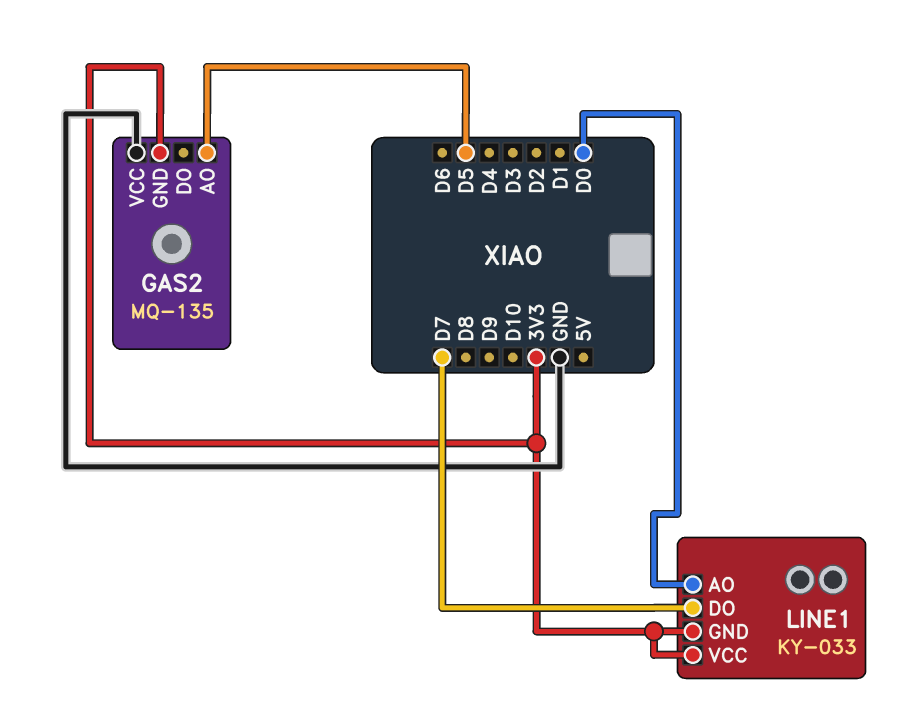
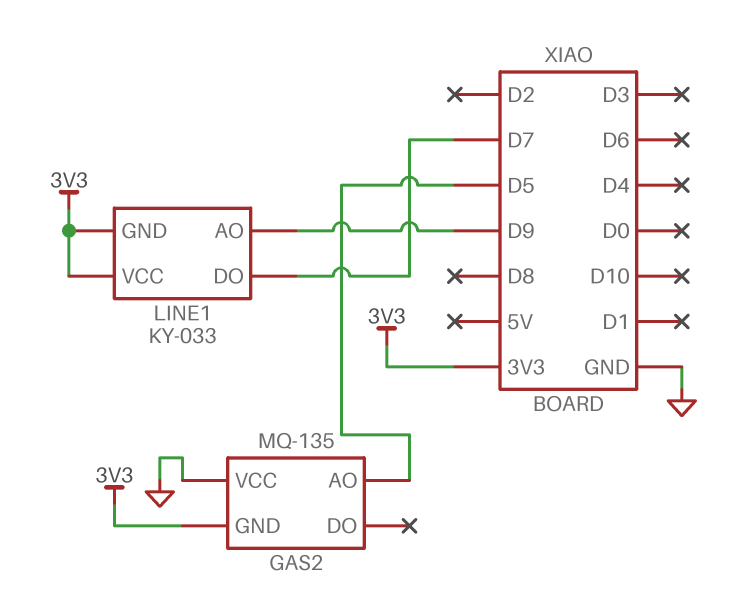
LINE1 pin AO: D0 -> D9

